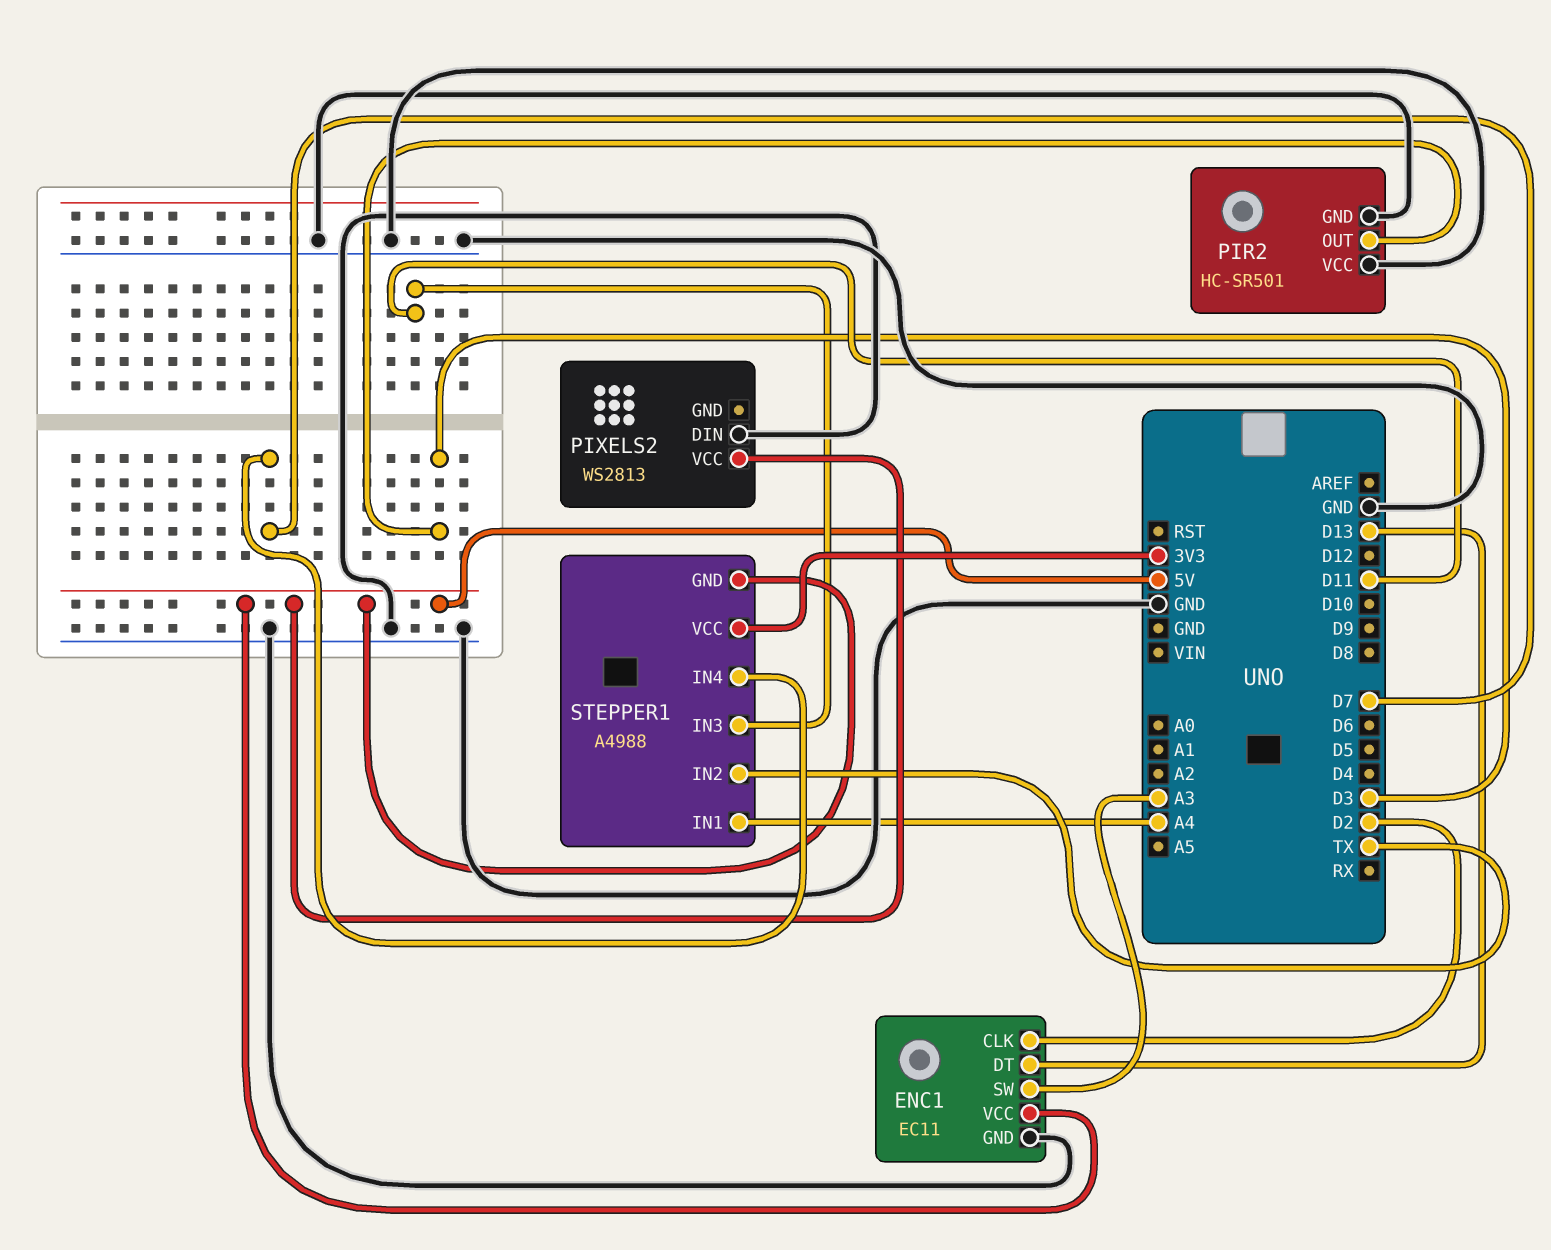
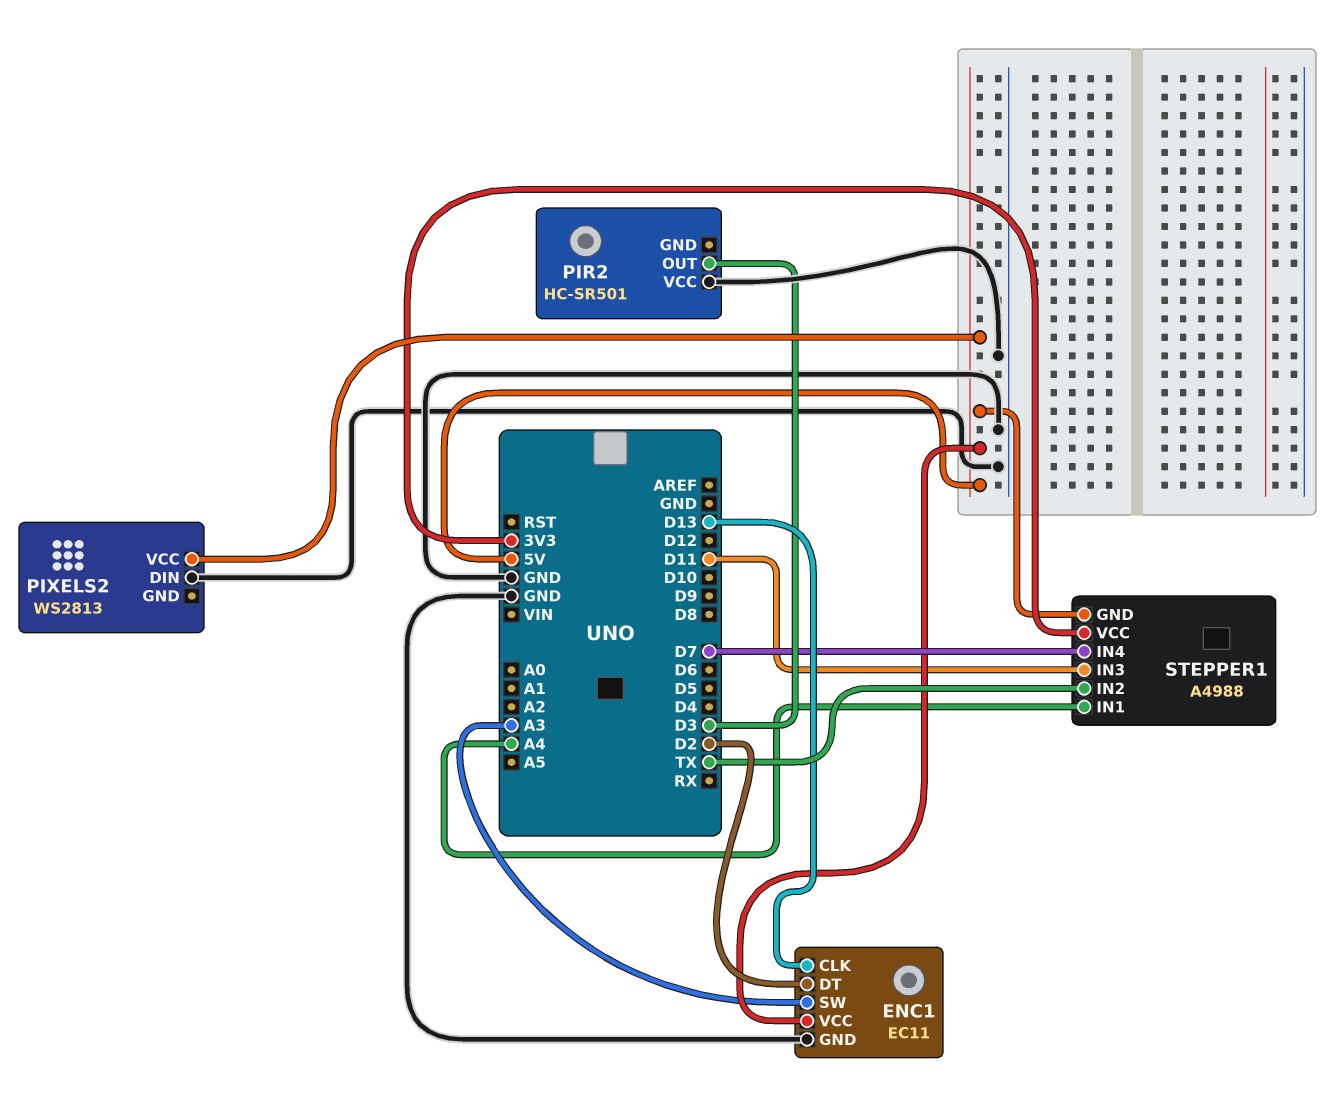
ENC1 pin CLK: D2 -> D13
ENC1 pin DT: D13 -> D2
PIR2 pin GND: GND -> none

